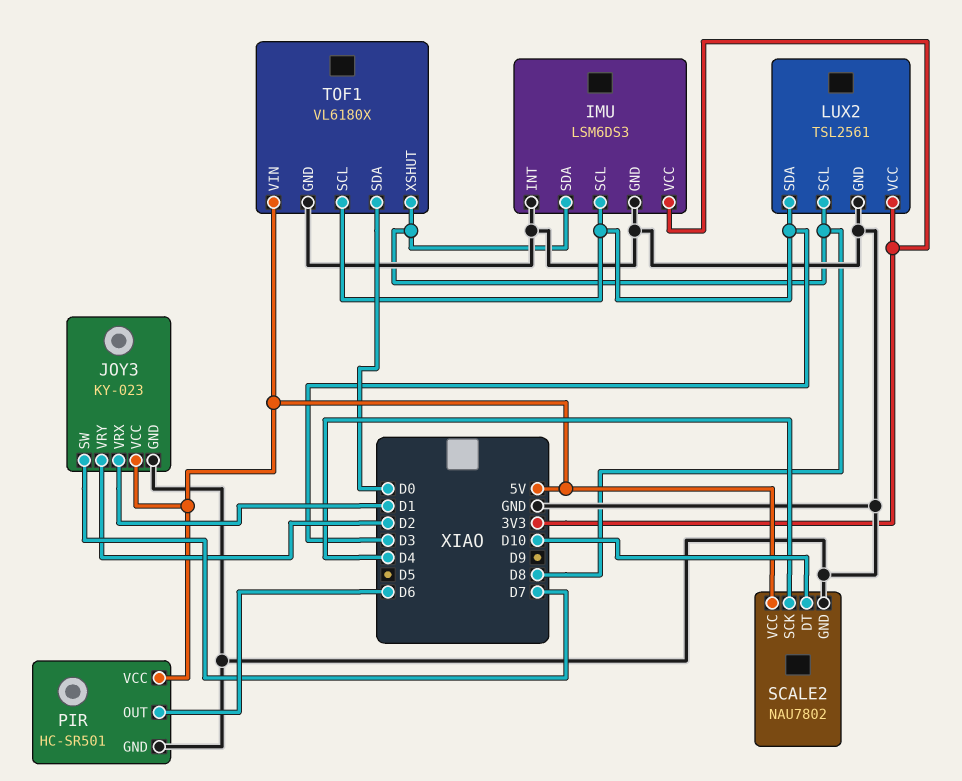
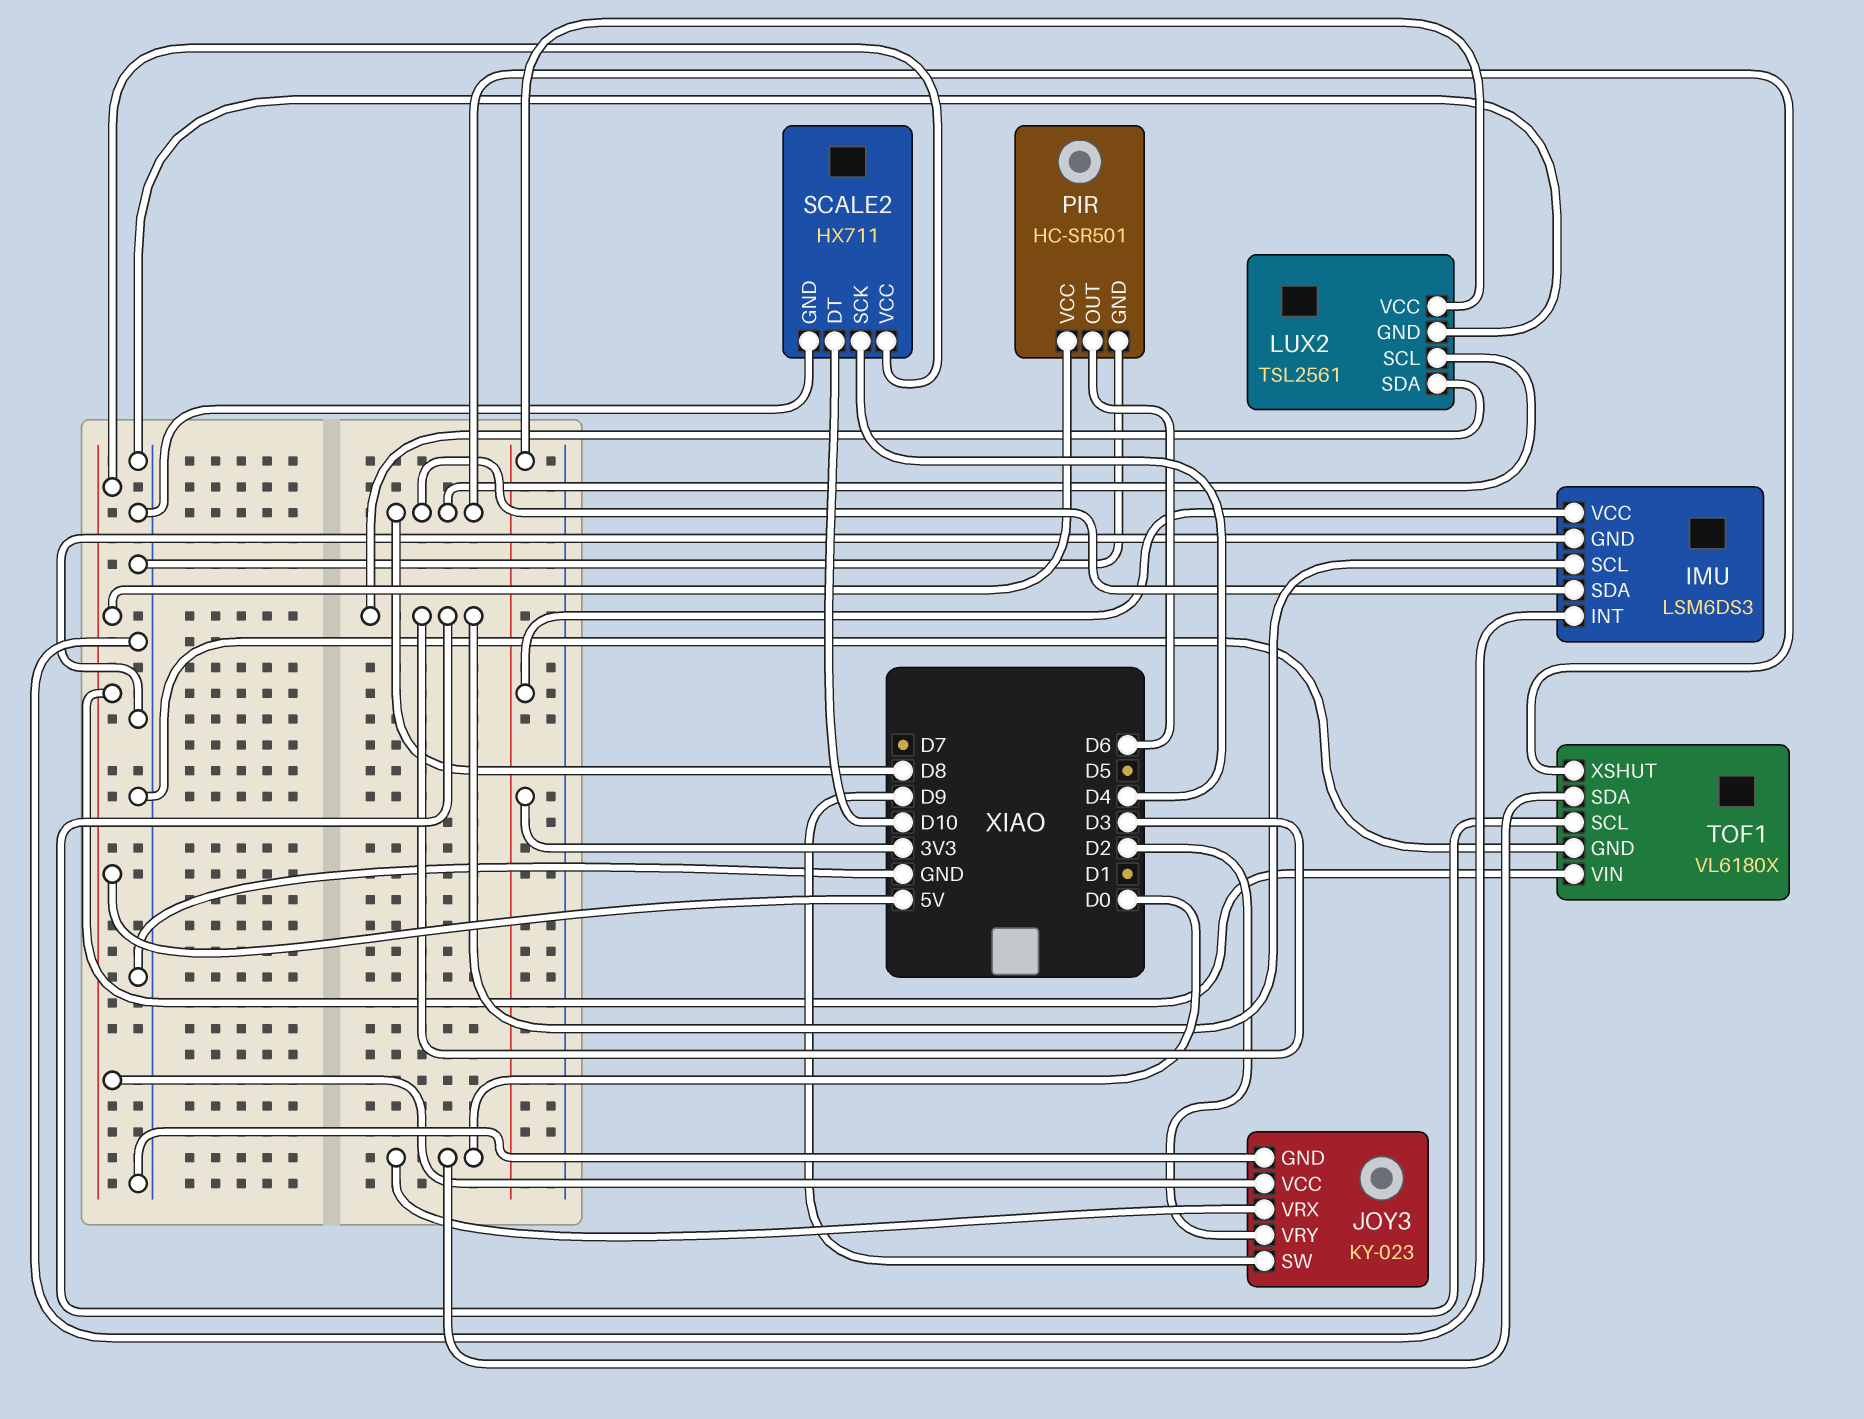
JOY3 pin SW: D7 -> D9
JOY3 pin VRX: D1 -> D0
SCALE2: NAU7802 -> HX711

